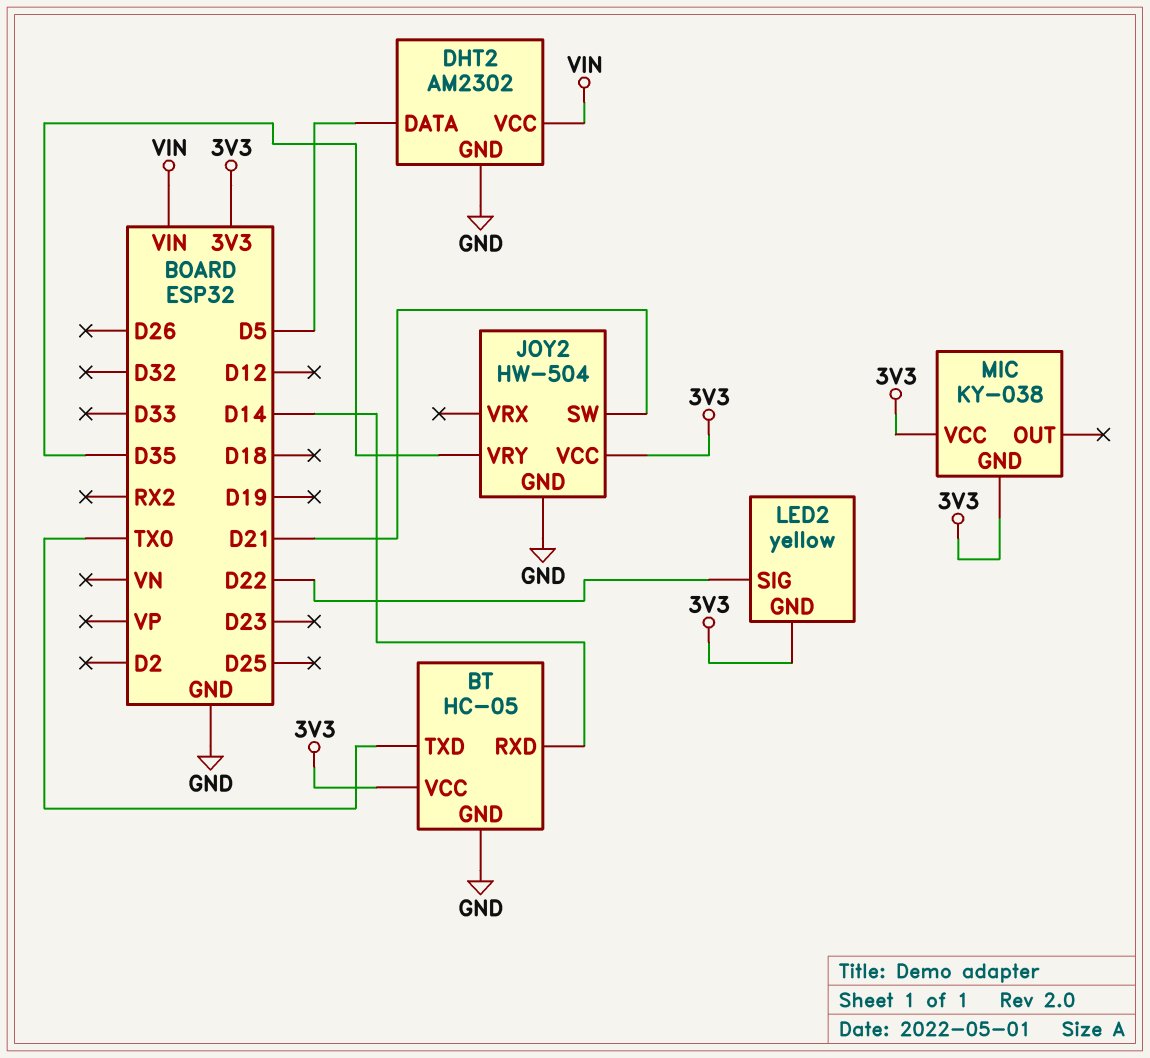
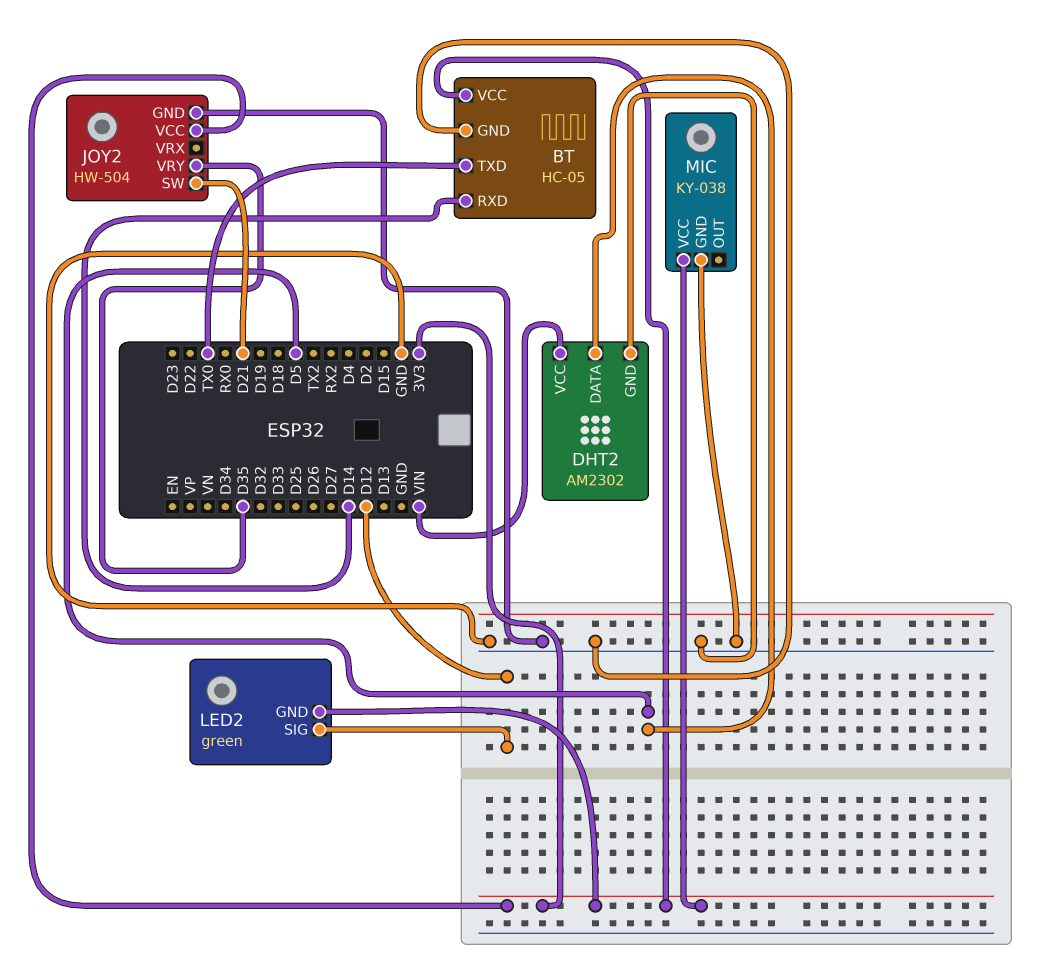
LED2: yellow -> green
LED2 pin SIG: D22 -> D12
MIC pin GND: 3V3 -> GND

